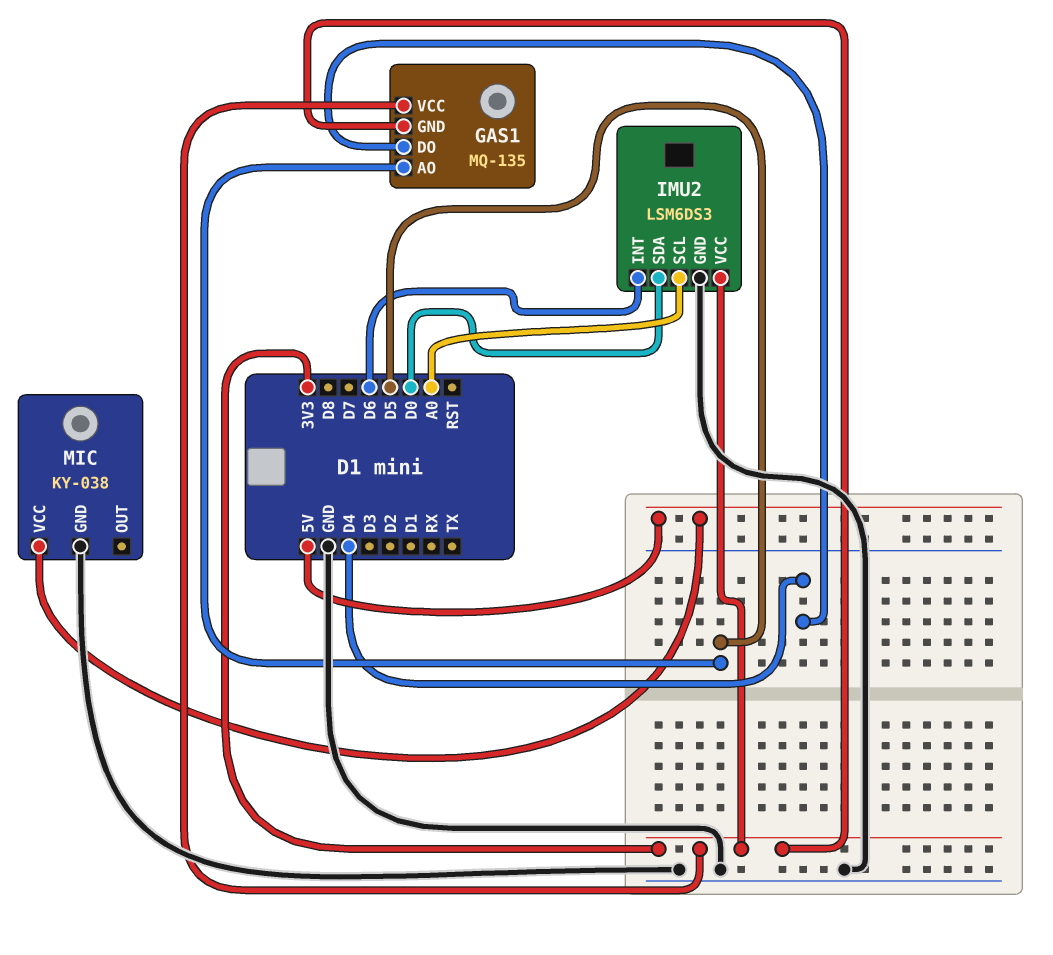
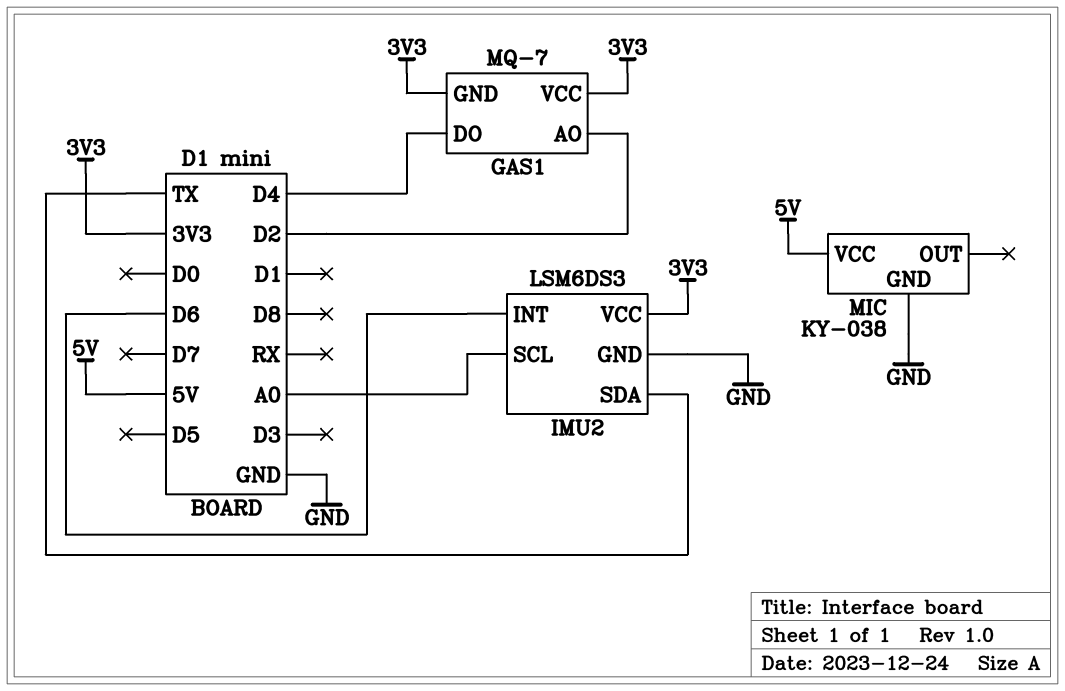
GAS1: MQ-135 -> MQ-7
GAS1 pin AO: D5 -> D2
IMU2 pin SDA: D0 -> TX

